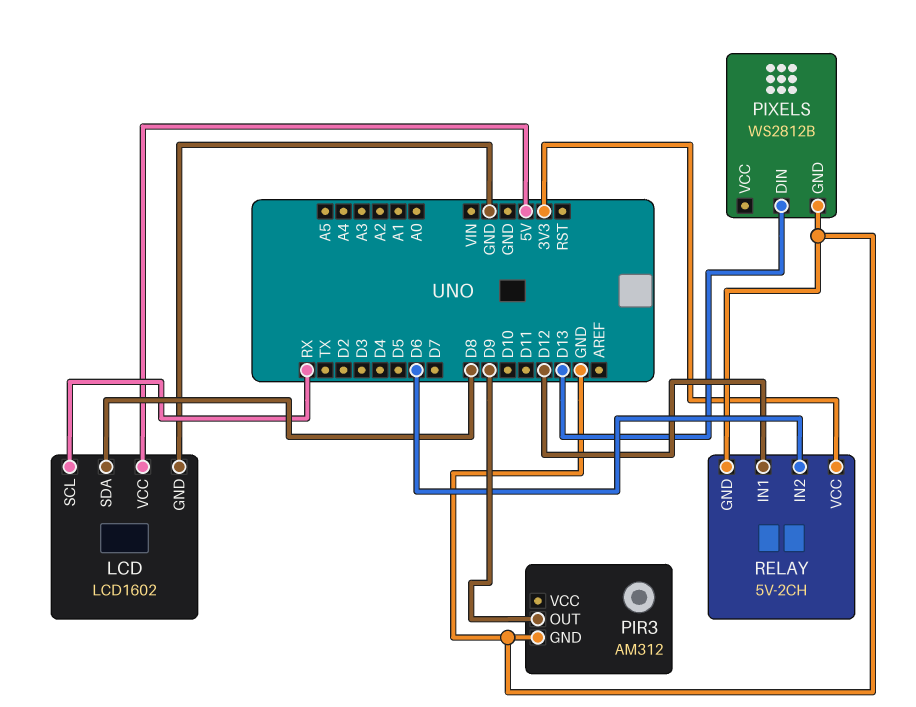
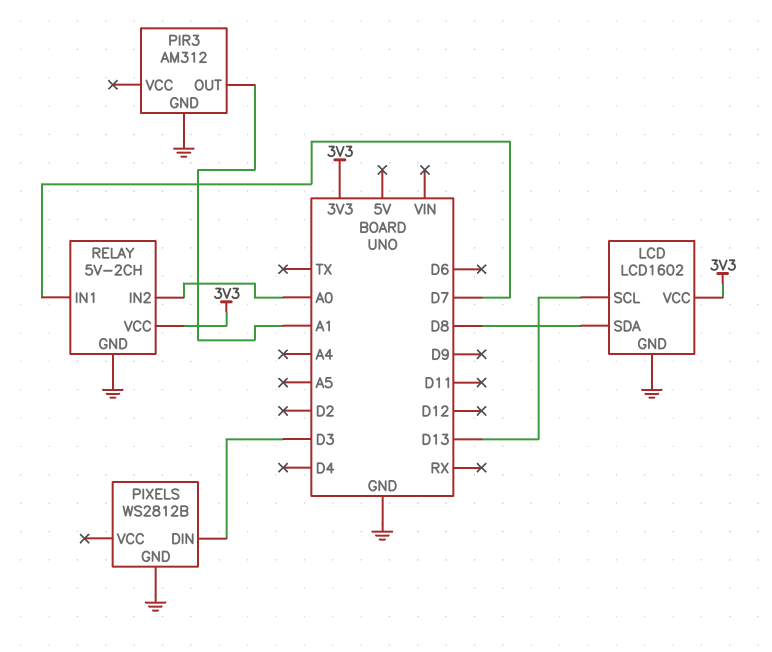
LCD pin SCL: RX -> D13
LCD pin VCC: 5V -> 3V3
PIR3 pin OUT: D9 -> A1
PIXELS pin DIN: D13 -> D3
RELAY pin IN1: D12 -> D7
RELAY pin IN2: D6 -> A0

